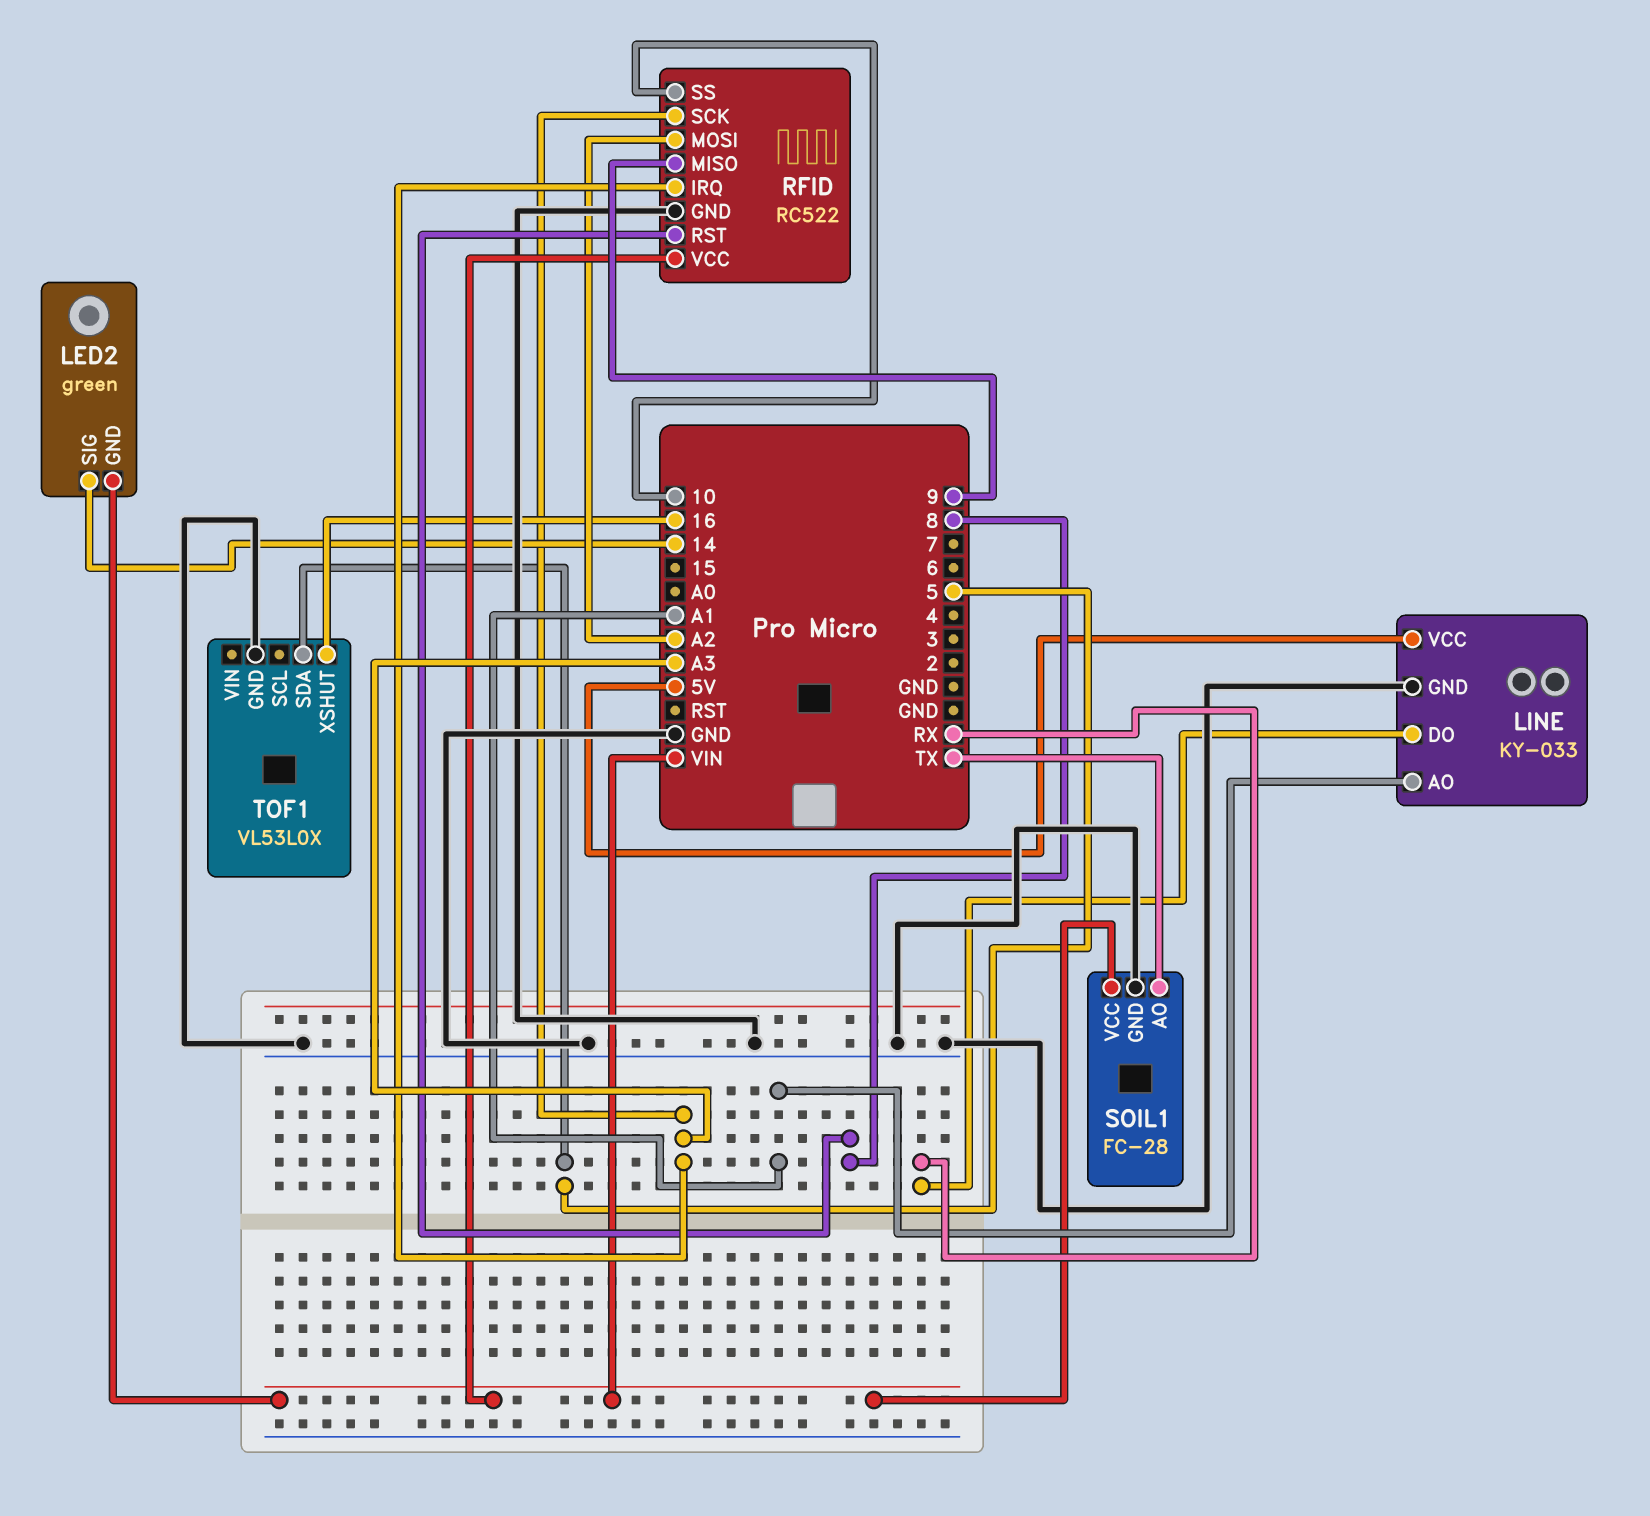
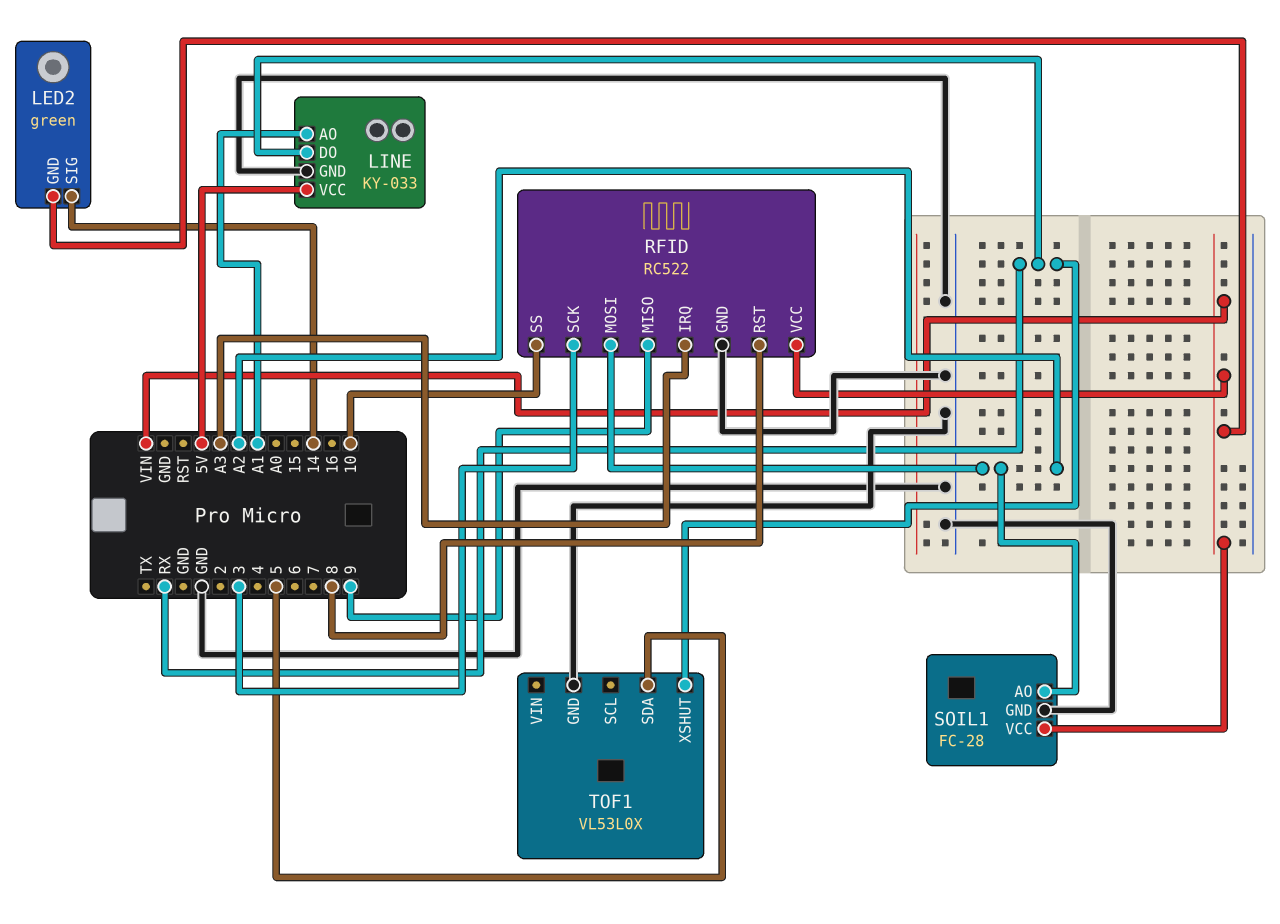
RFID pin SCK: A3 -> 3
SOIL1 pin AO: TX -> A2
TOF1 pin XSHUT: 16 -> RX

